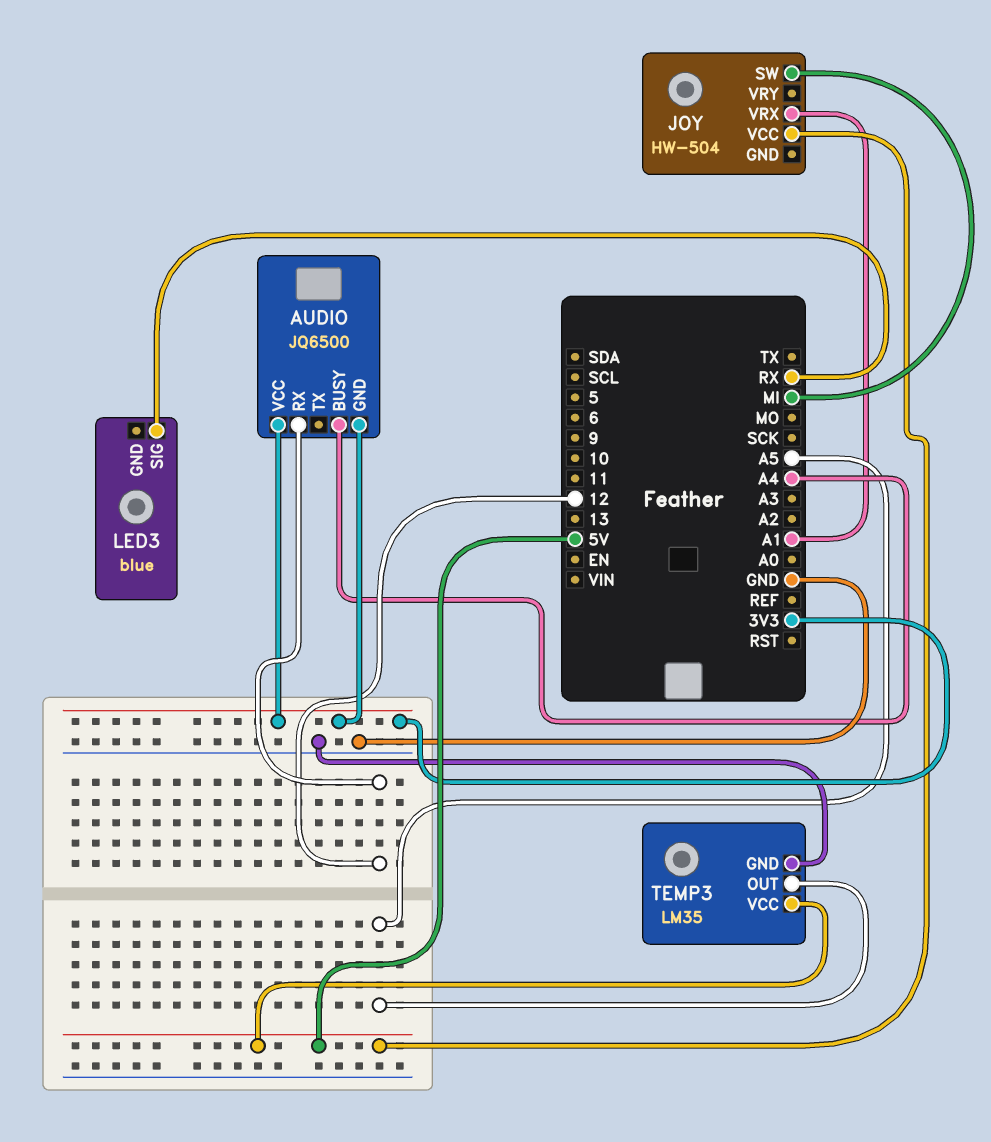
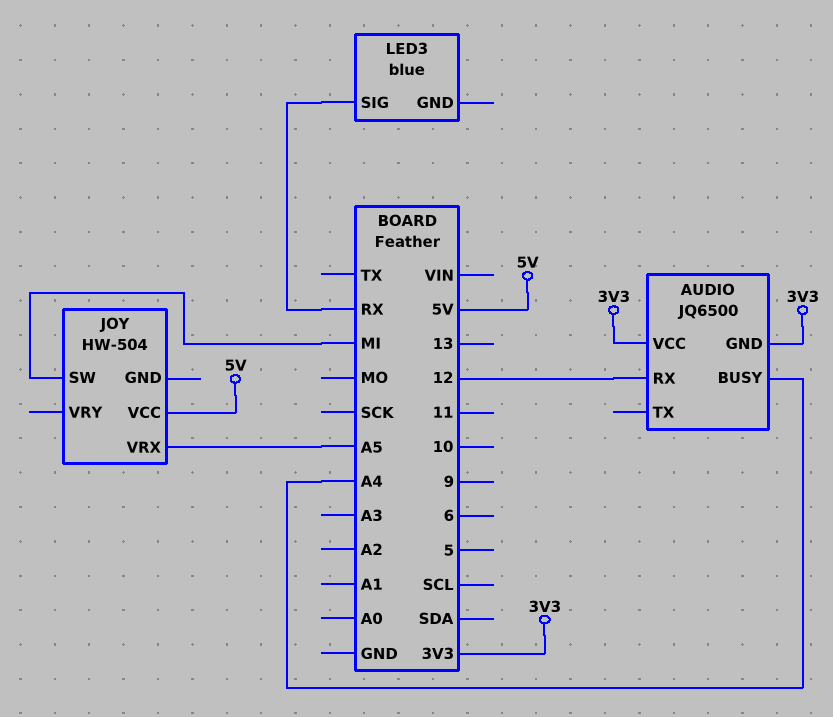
JOY pin VRX: A1 -> A5
TEMP3: LM35 -> none
TEMP3 pin GND: GND -> none
TEMP3 pin OUT: A5 -> none
TEMP3 pin VCC: 5V -> none

